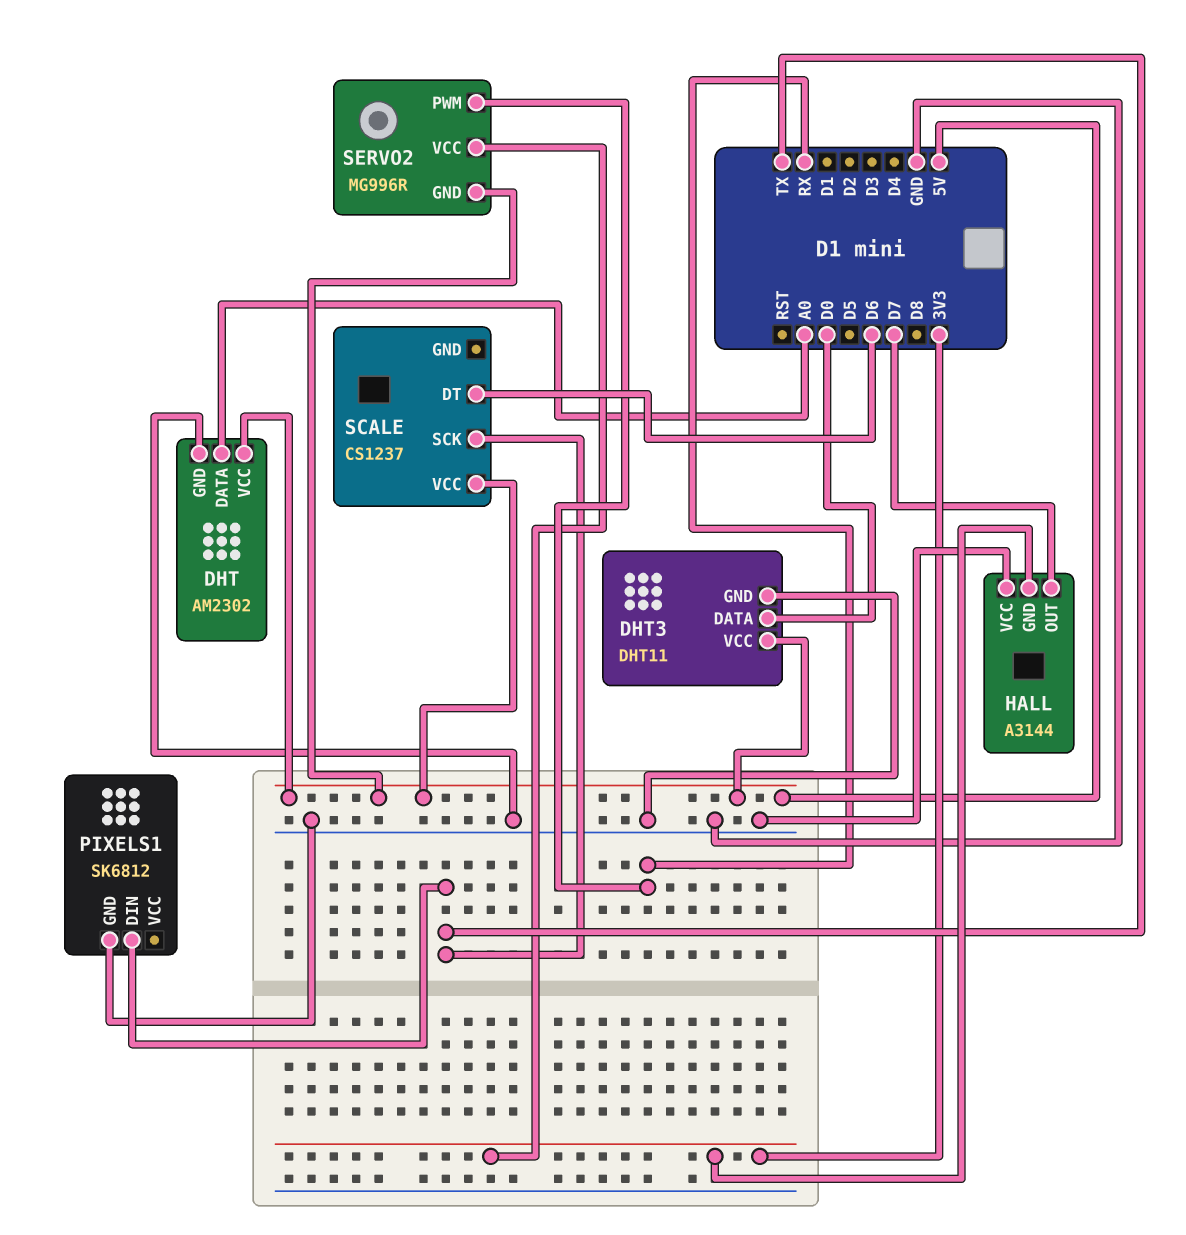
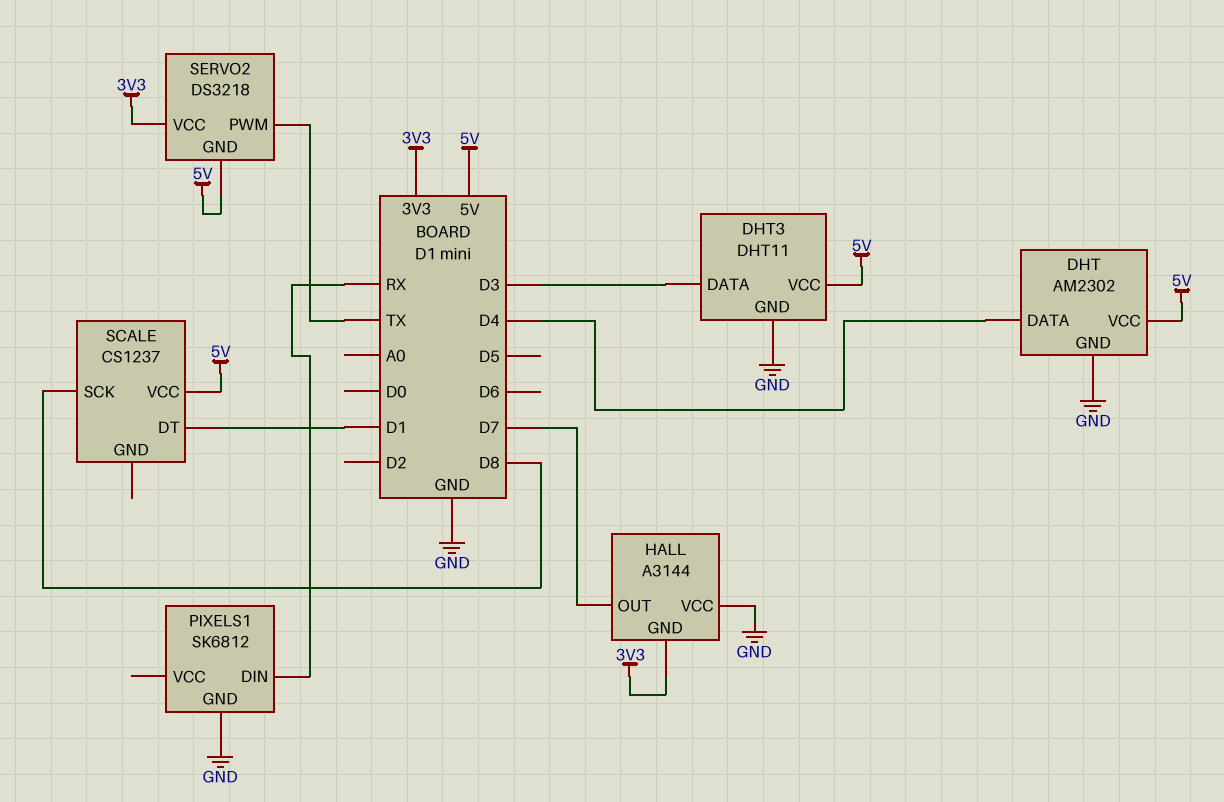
DHT pin DATA: A0 -> D4
DHT3 pin DATA: D0 -> D3
PIXELS1 pin DIN: TX -> RX
SCALE pin DT: D6 -> D1
SCALE pin SCK: TX -> D8
SERVO2: MG996R -> DS3218
SERVO2 pin PWM: RX -> TX

